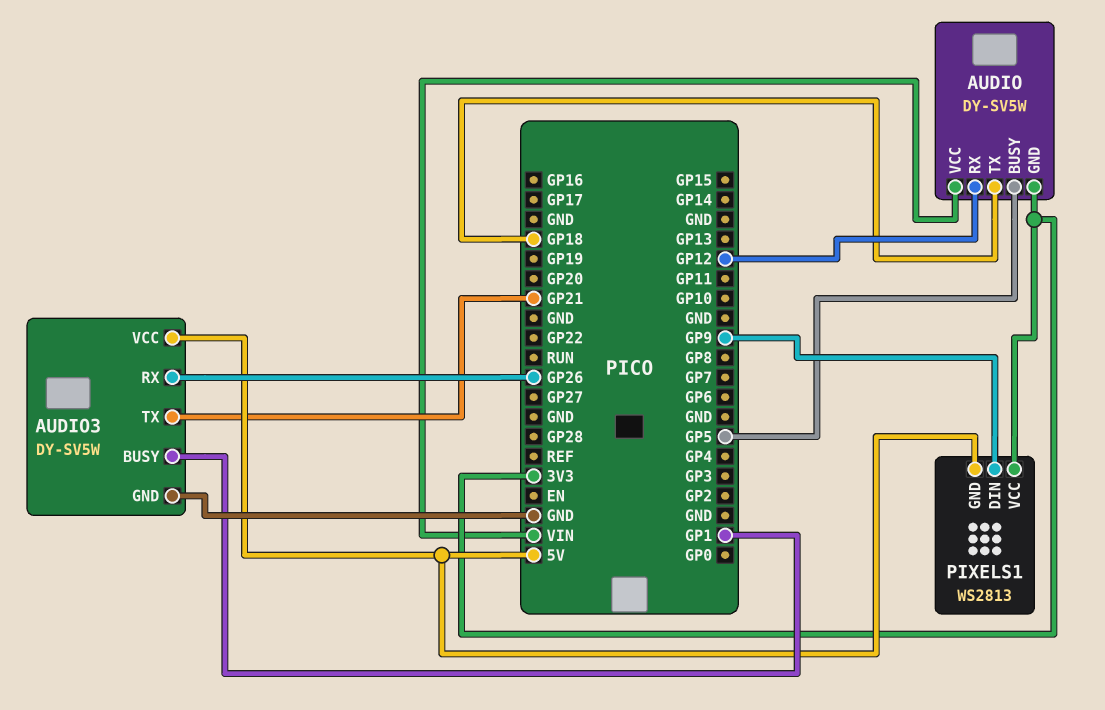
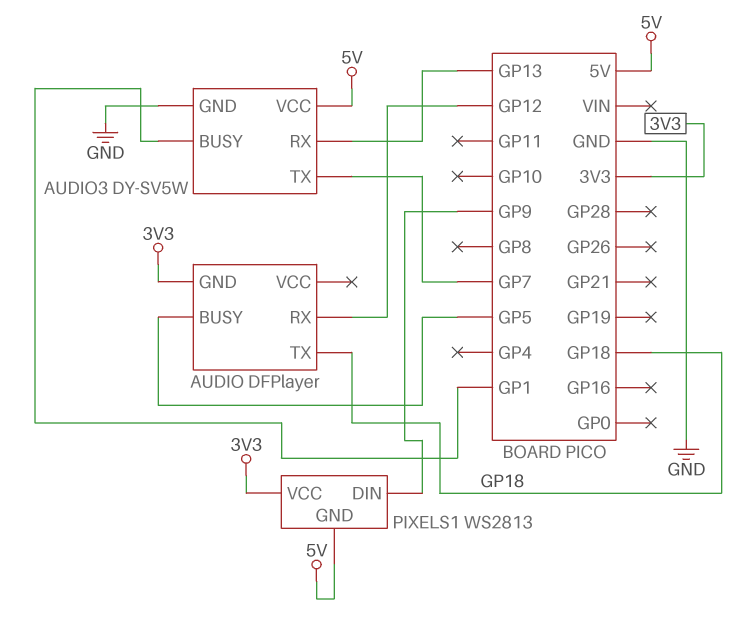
AUDIO: DY-SV5W -> DFPlayer
AUDIO pin VCC: VIN -> none
AUDIO3 pin RX: GP26 -> GP13
AUDIO3 pin TX: GP21 -> GP7

